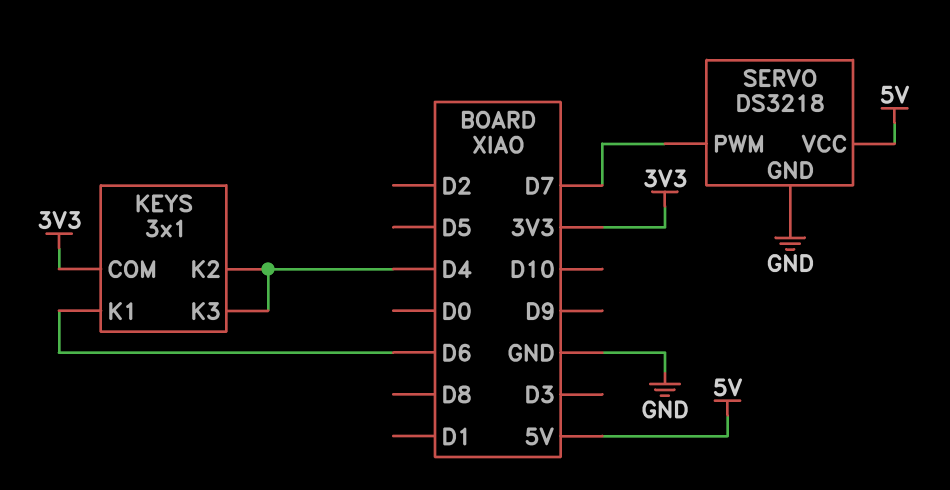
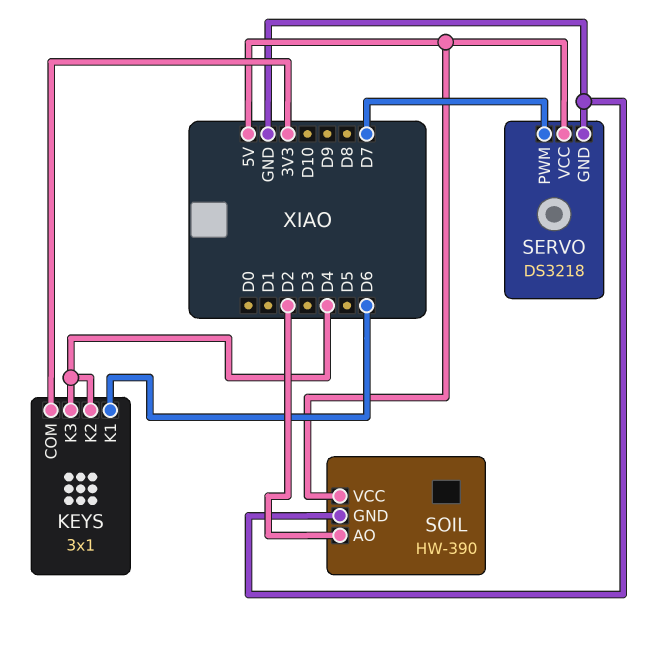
SOIL: none -> HW-390
SOIL pin AO: none -> D2
SOIL pin GND: none -> GND
SOIL pin VCC: none -> 5V

